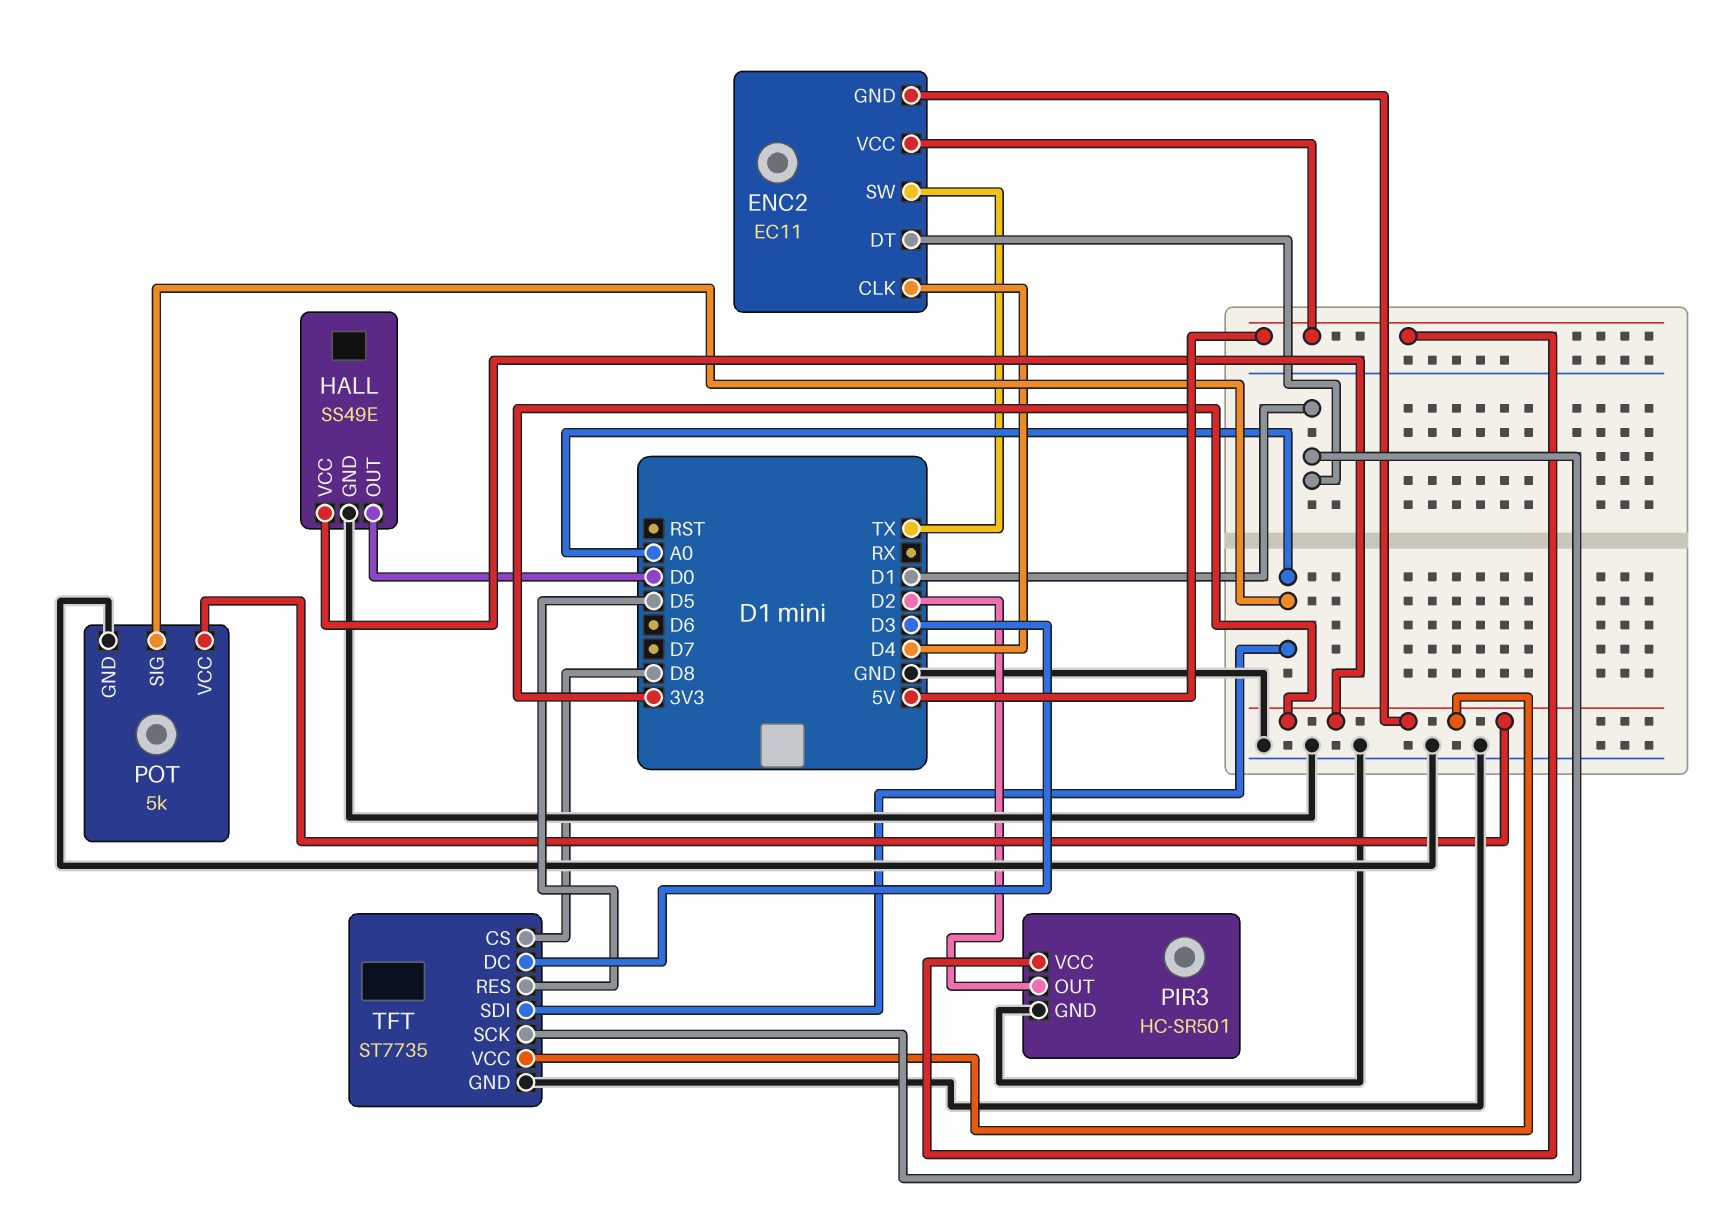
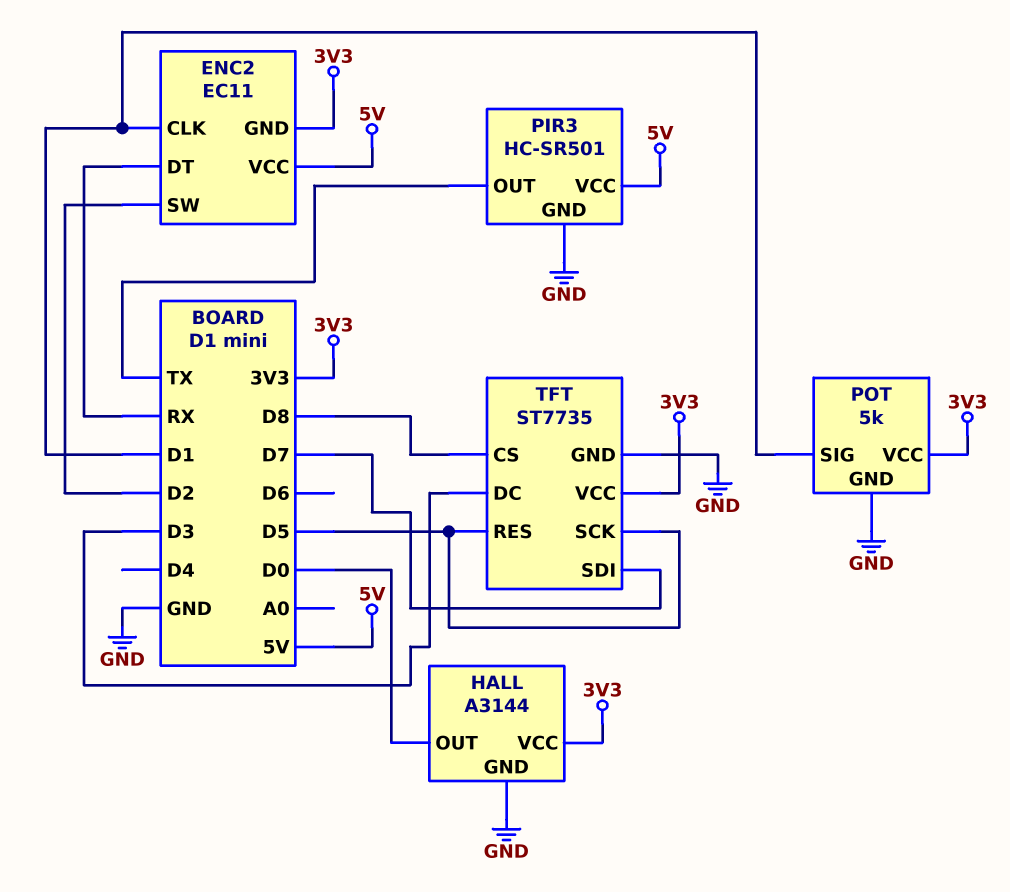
ENC2 pin CLK: D4 -> D1
ENC2 pin DT: D1 -> RX
ENC2 pin SW: TX -> D2
HALL: SS49E -> A3144
PIR3 pin OUT: D2 -> TX
POT pin SIG: A0 -> D1
TFT pin SCK: D1 -> D5
TFT pin SDI: A0 -> D7

